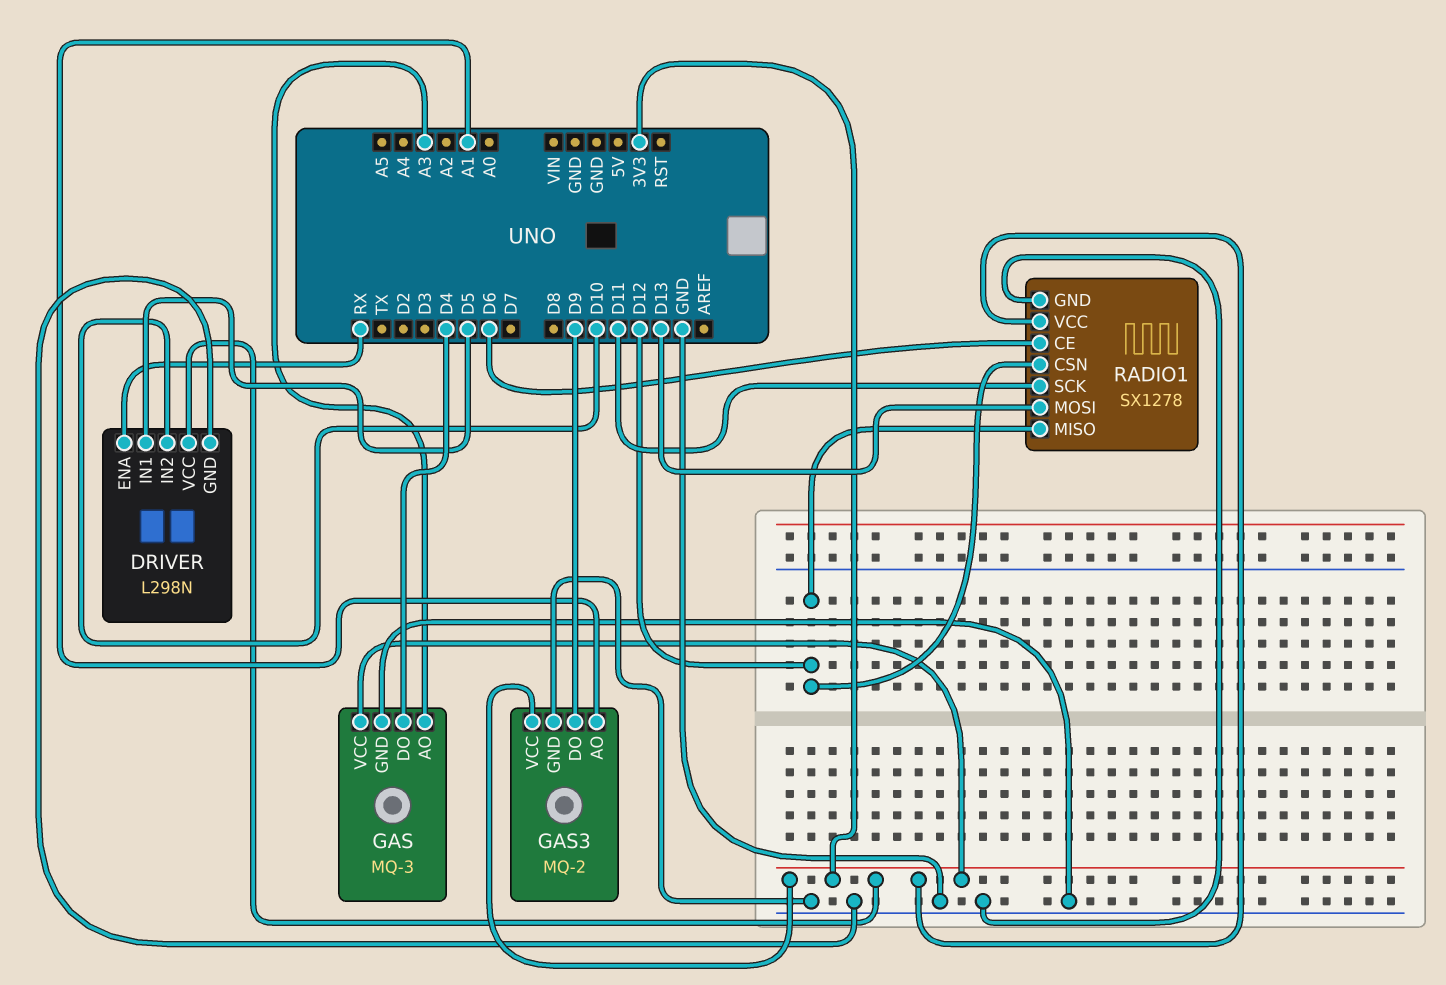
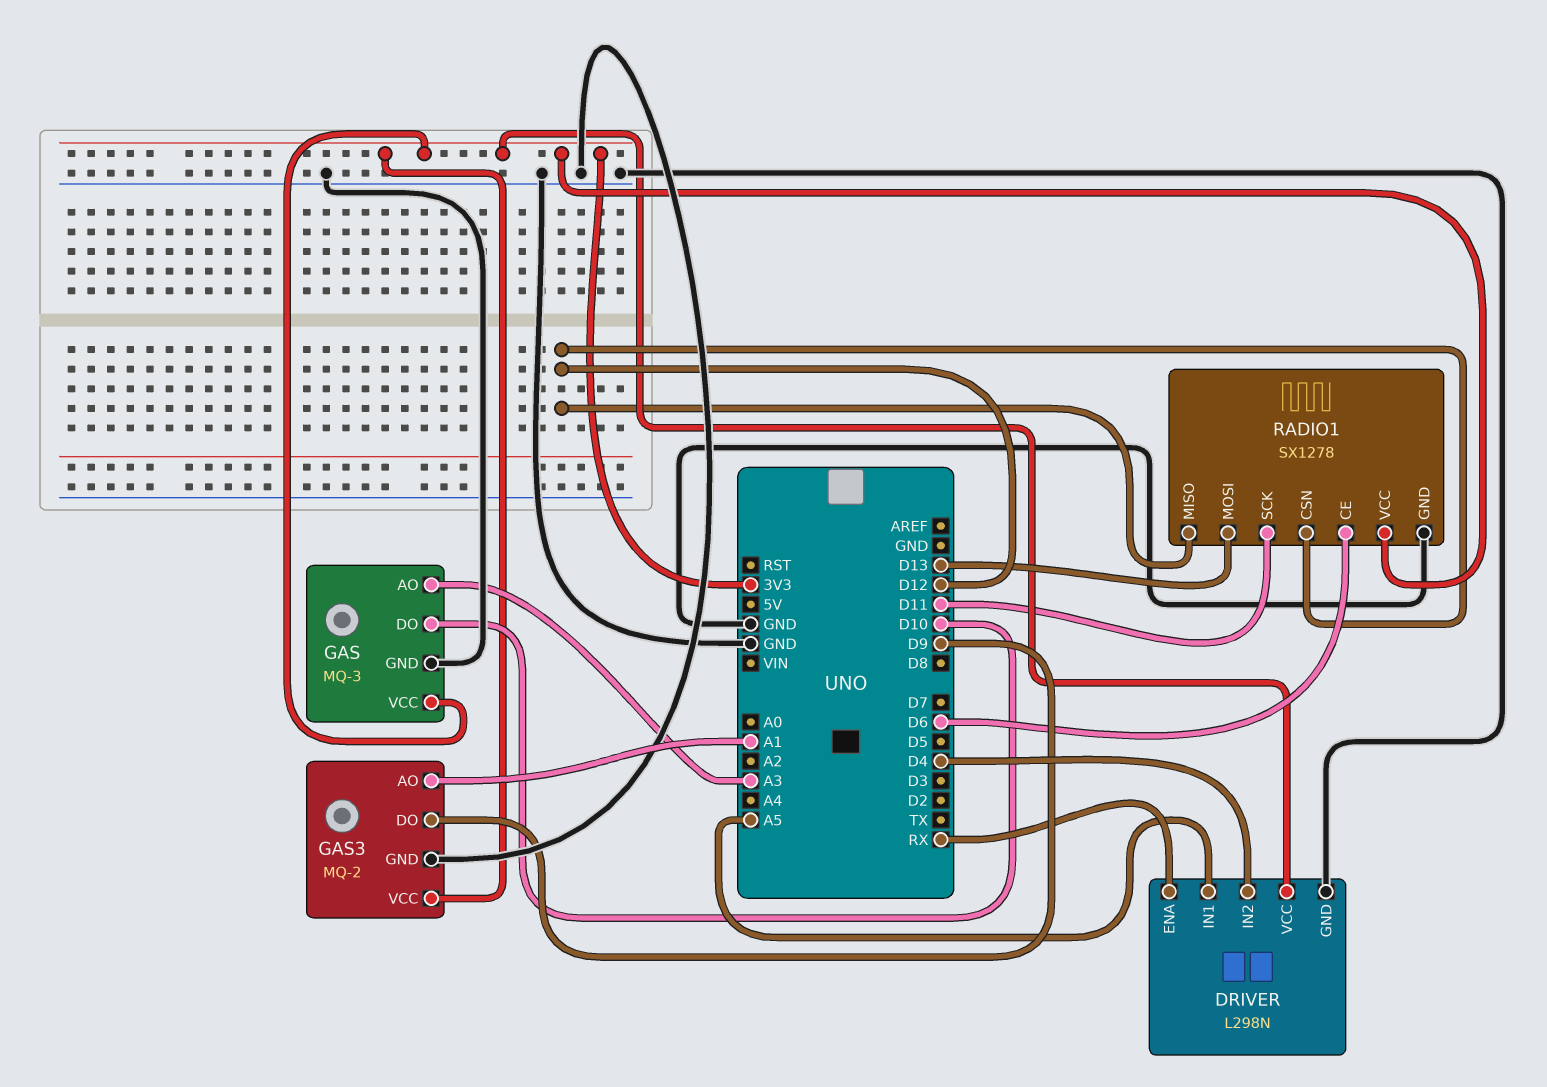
DRIVER pin IN1: D5 -> A5
DRIVER pin IN2: D10 -> D4
GAS pin DO: D4 -> D10

